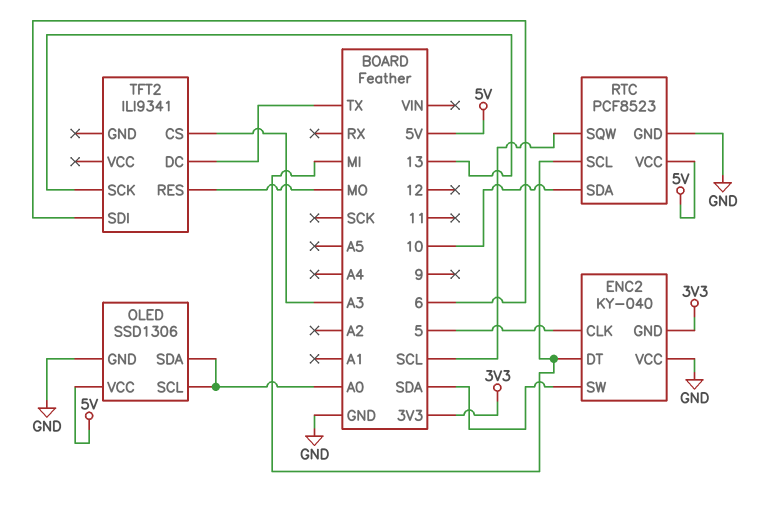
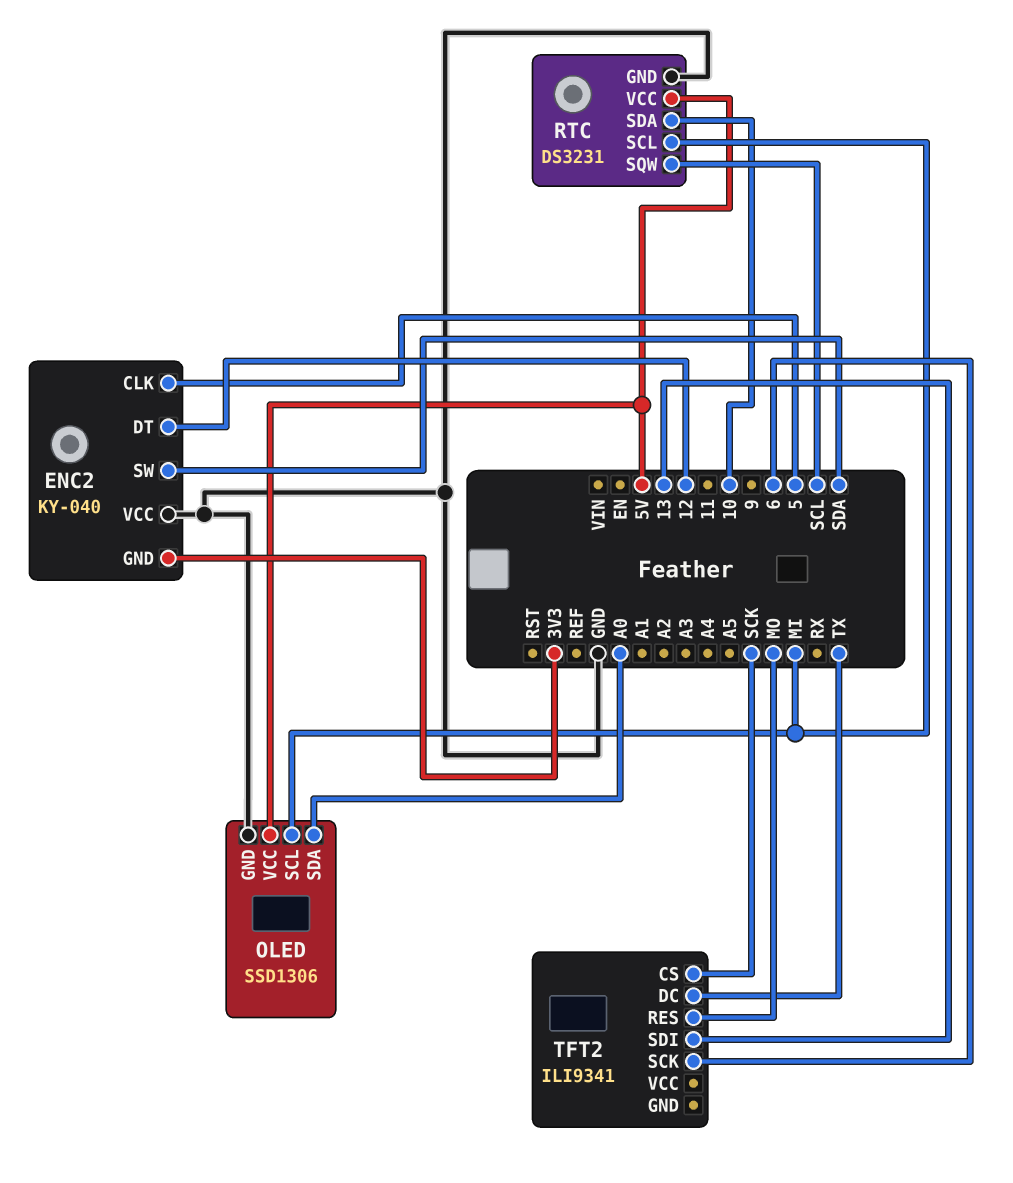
ENC2 pin DT: MI -> 12
OLED pin SCL: A0 -> MI
RTC: PCF8523 -> DS3231
TFT2 pin CS: A3 -> SCK
TFT2 pin SCK: 13 -> 6
TFT2 pin SDI: 6 -> 13

